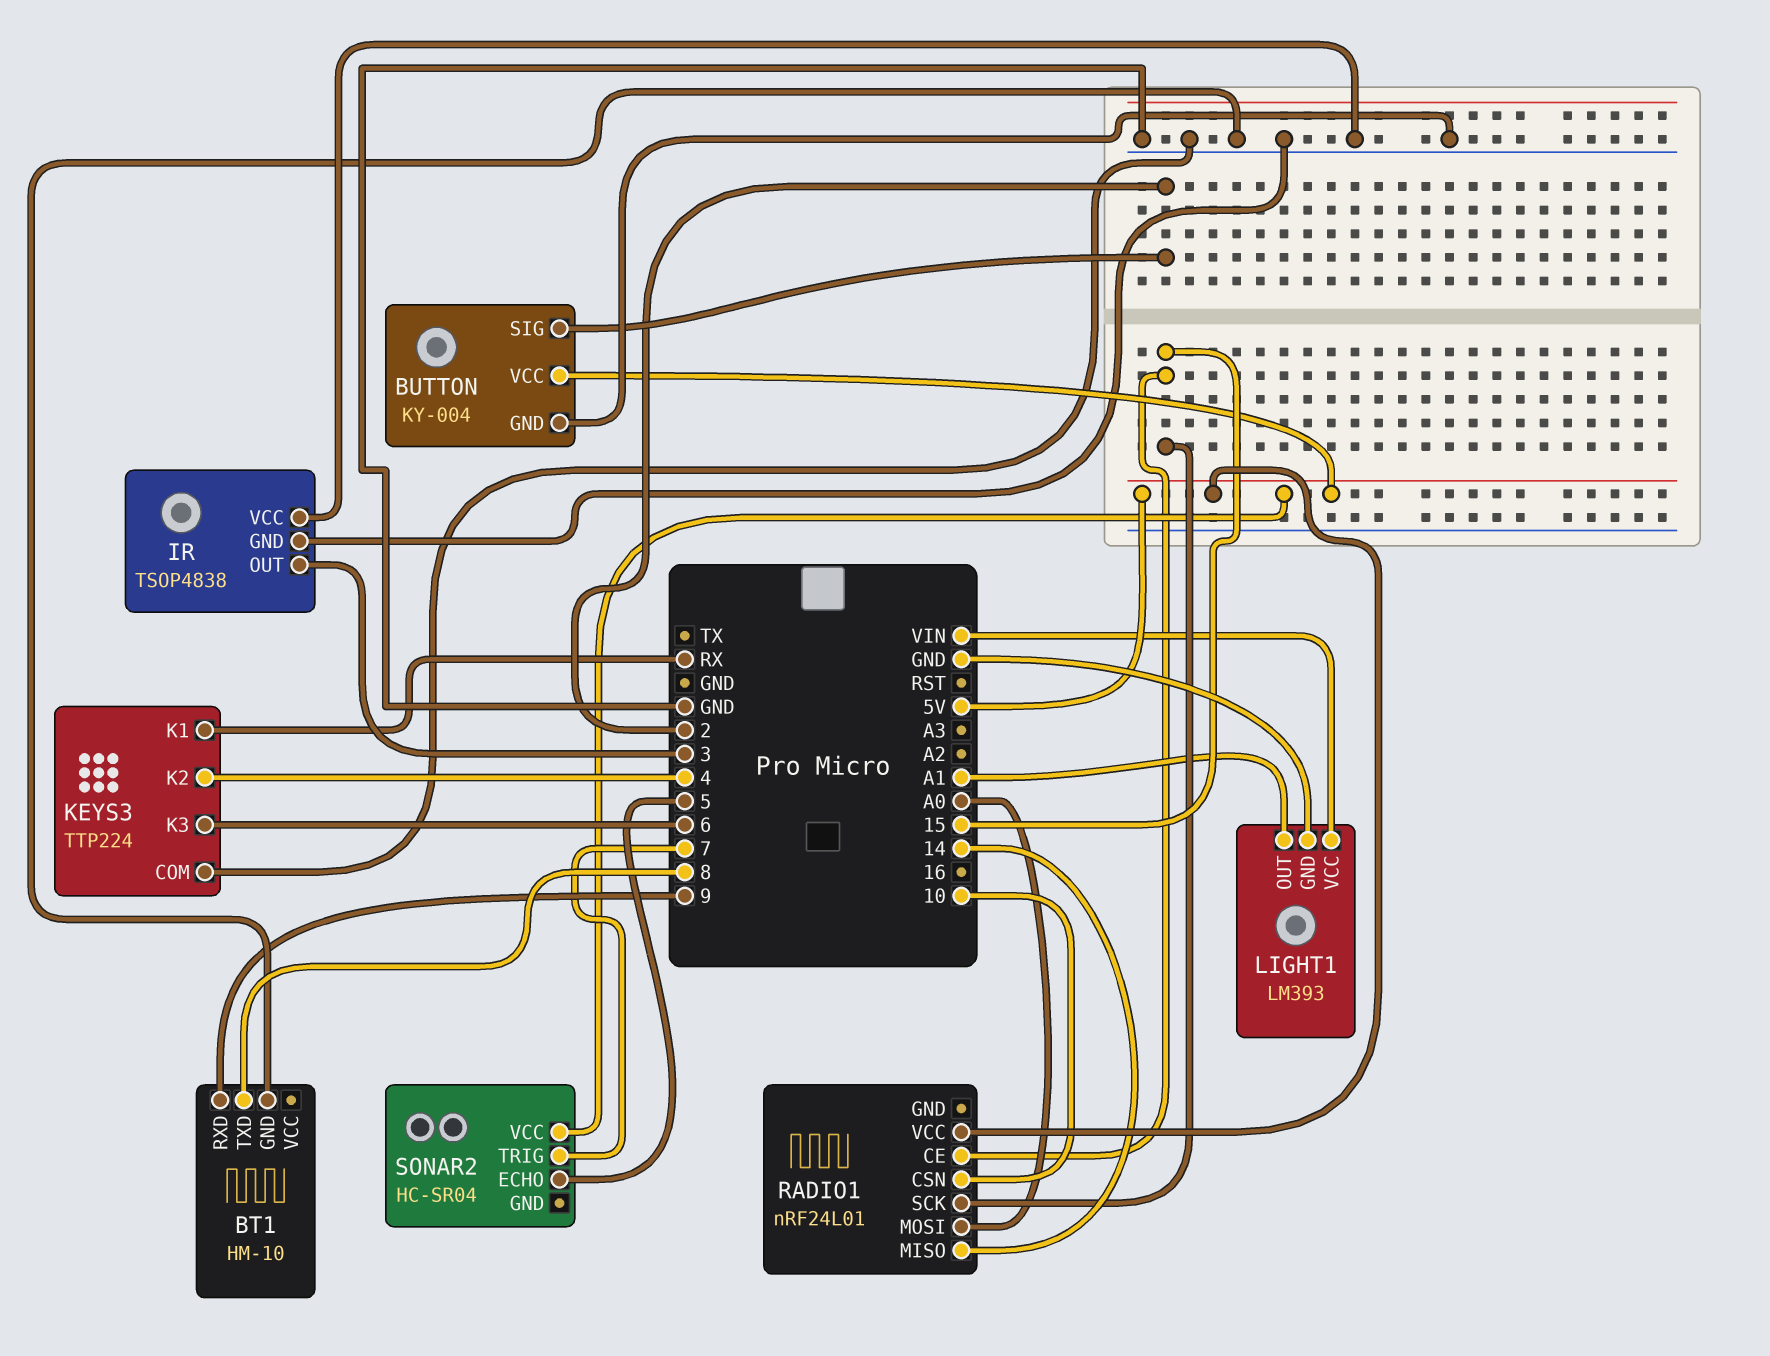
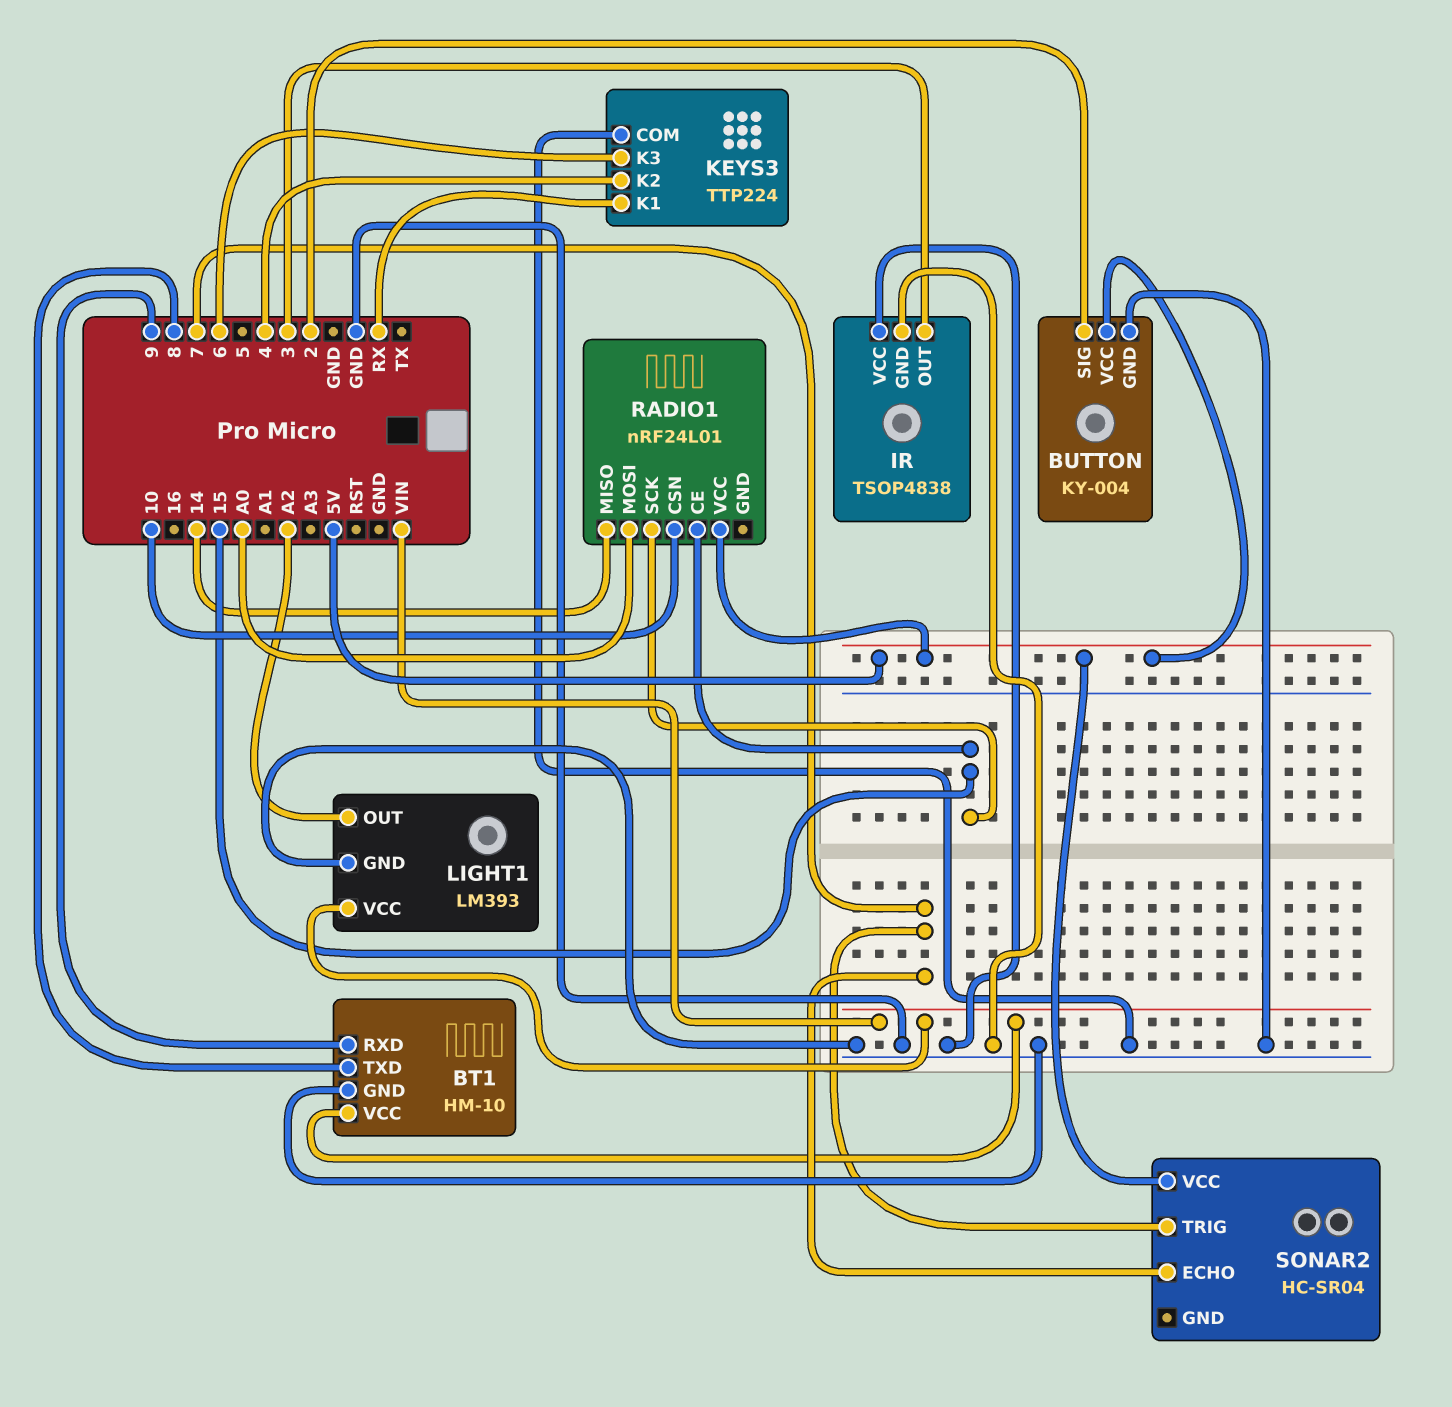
BT1 pin VCC: none -> VIN
LIGHT1 pin OUT: A1 -> A2
SONAR2 pin ECHO: 5 -> 7

